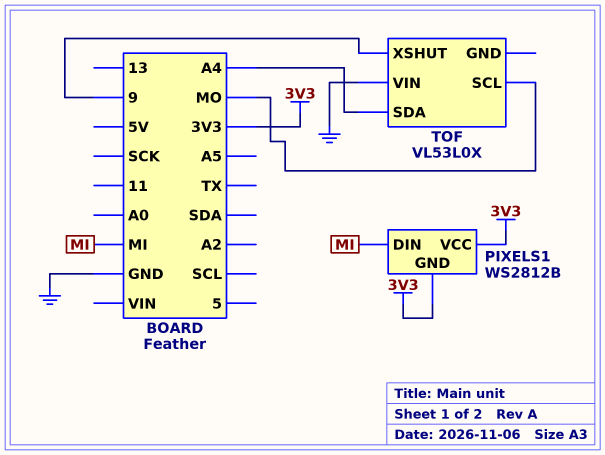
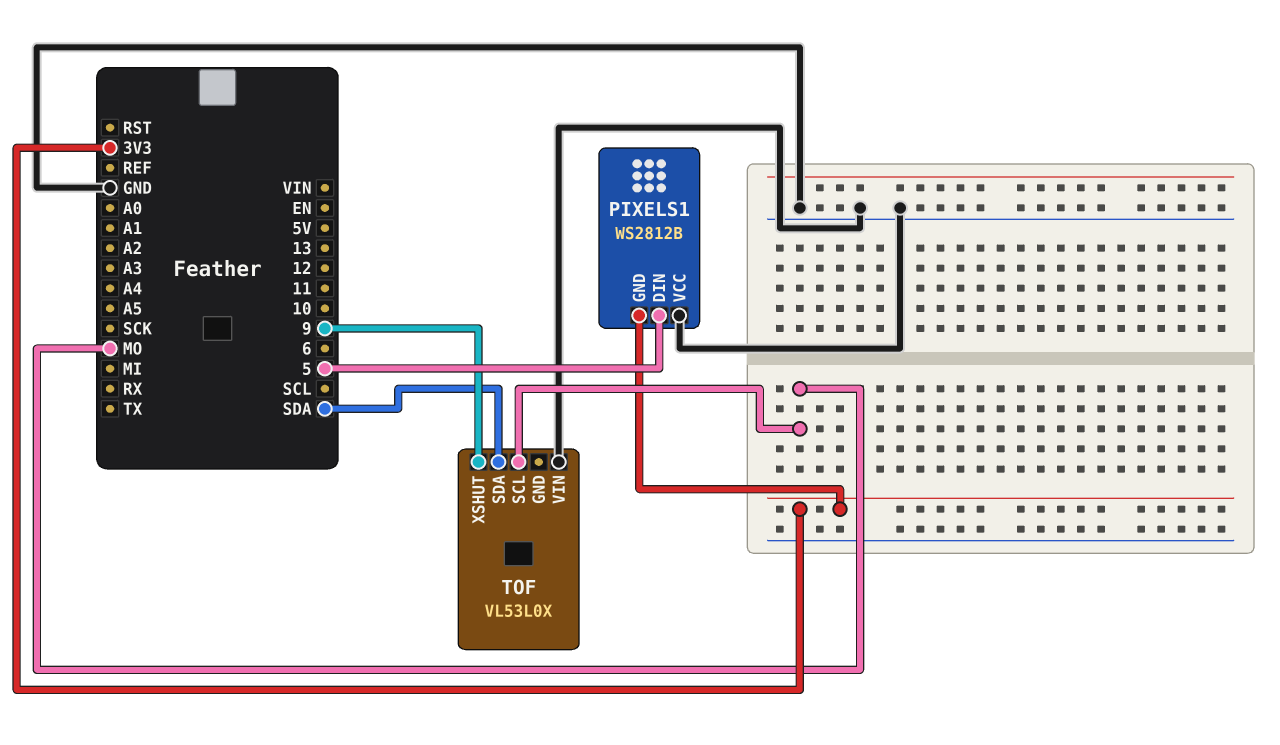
PIXELS1 pin DIN: MI -> 5
PIXELS1 pin VCC: 3V3 -> GND
TOF pin SDA: A4 -> SDA

